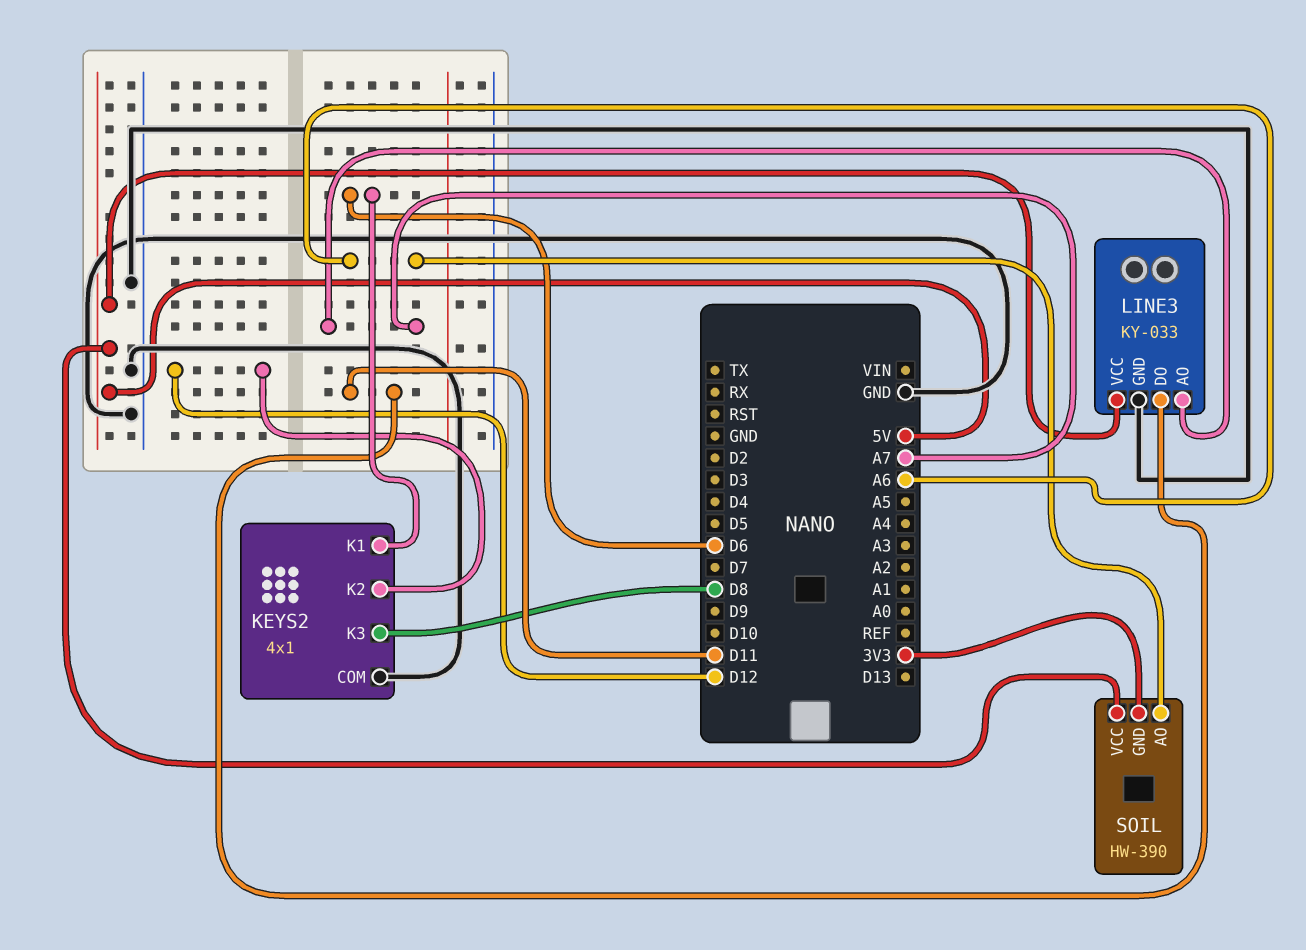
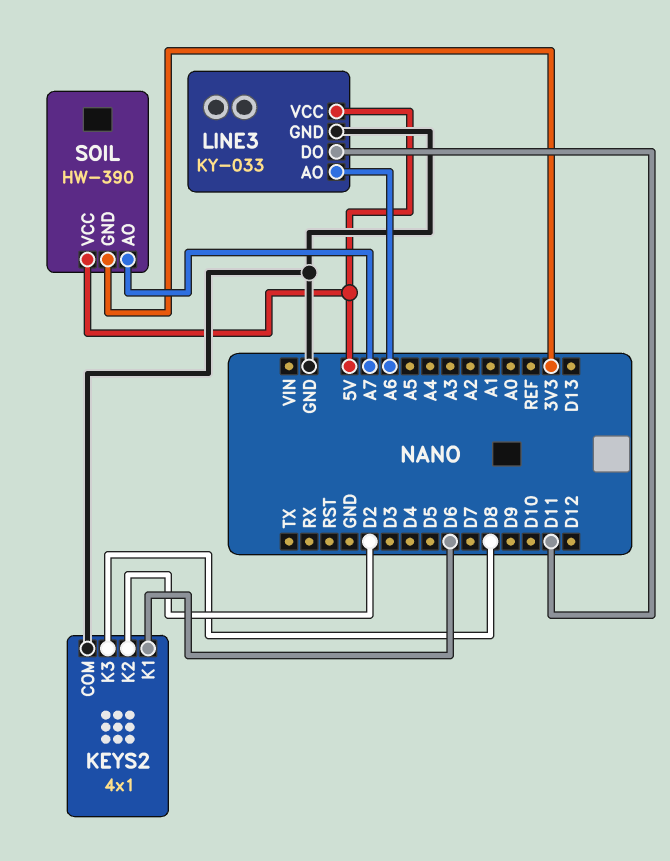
KEYS2 pin K2: D12 -> D2
LINE3 pin AO: A7 -> A6
SOIL pin AO: A6 -> A7

